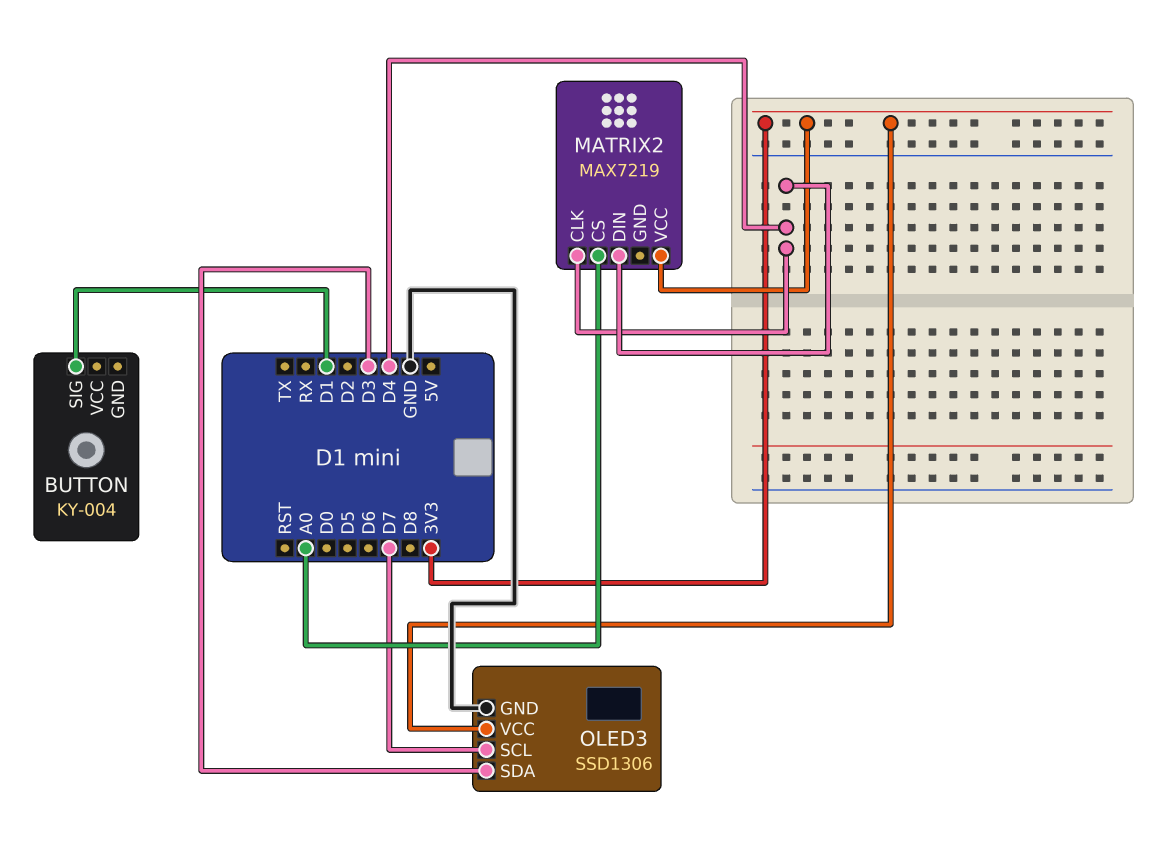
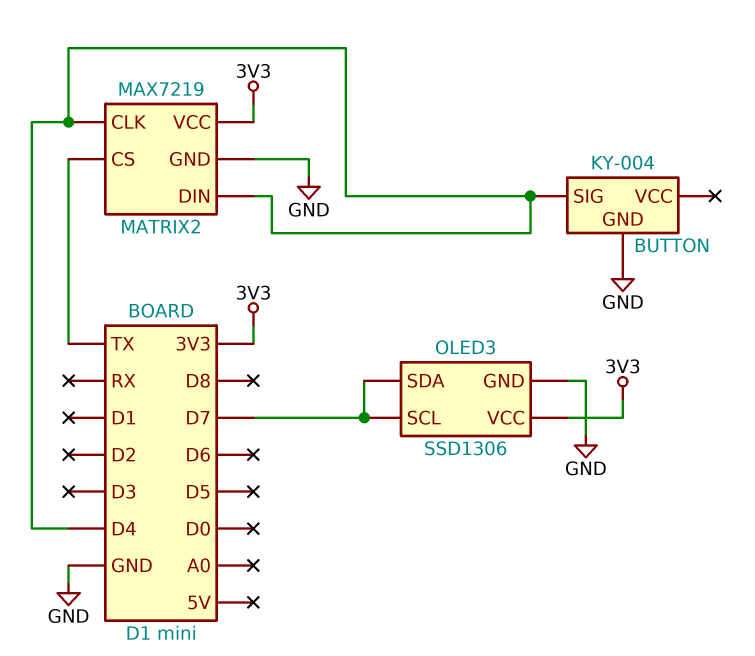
BUTTON pin GND: none -> GND
BUTTON pin SIG: D1 -> D4
MATRIX2 pin CS: A0 -> TX
MATRIX2 pin GND: none -> GND
OLED3 pin SDA: D3 -> D7

